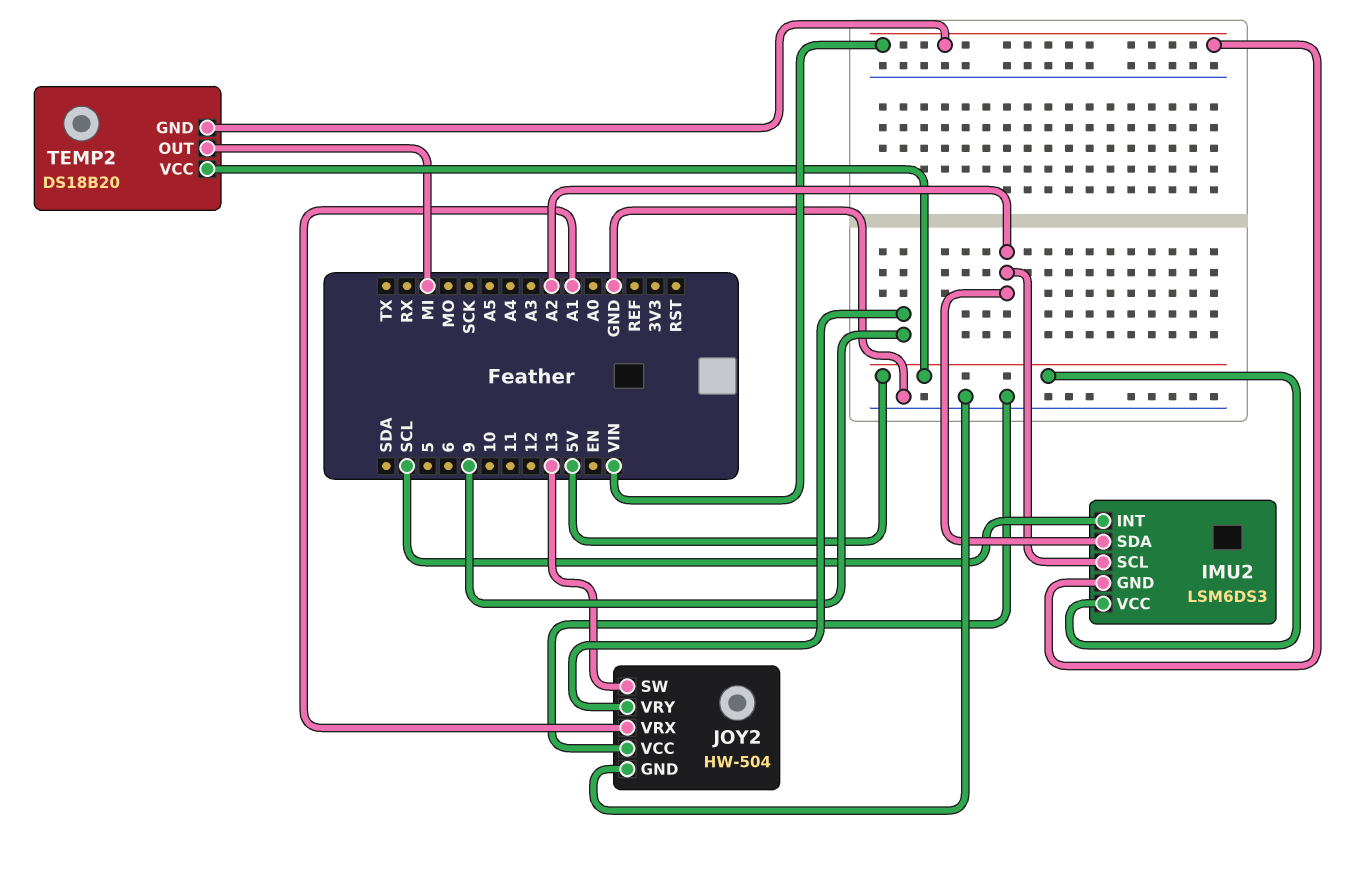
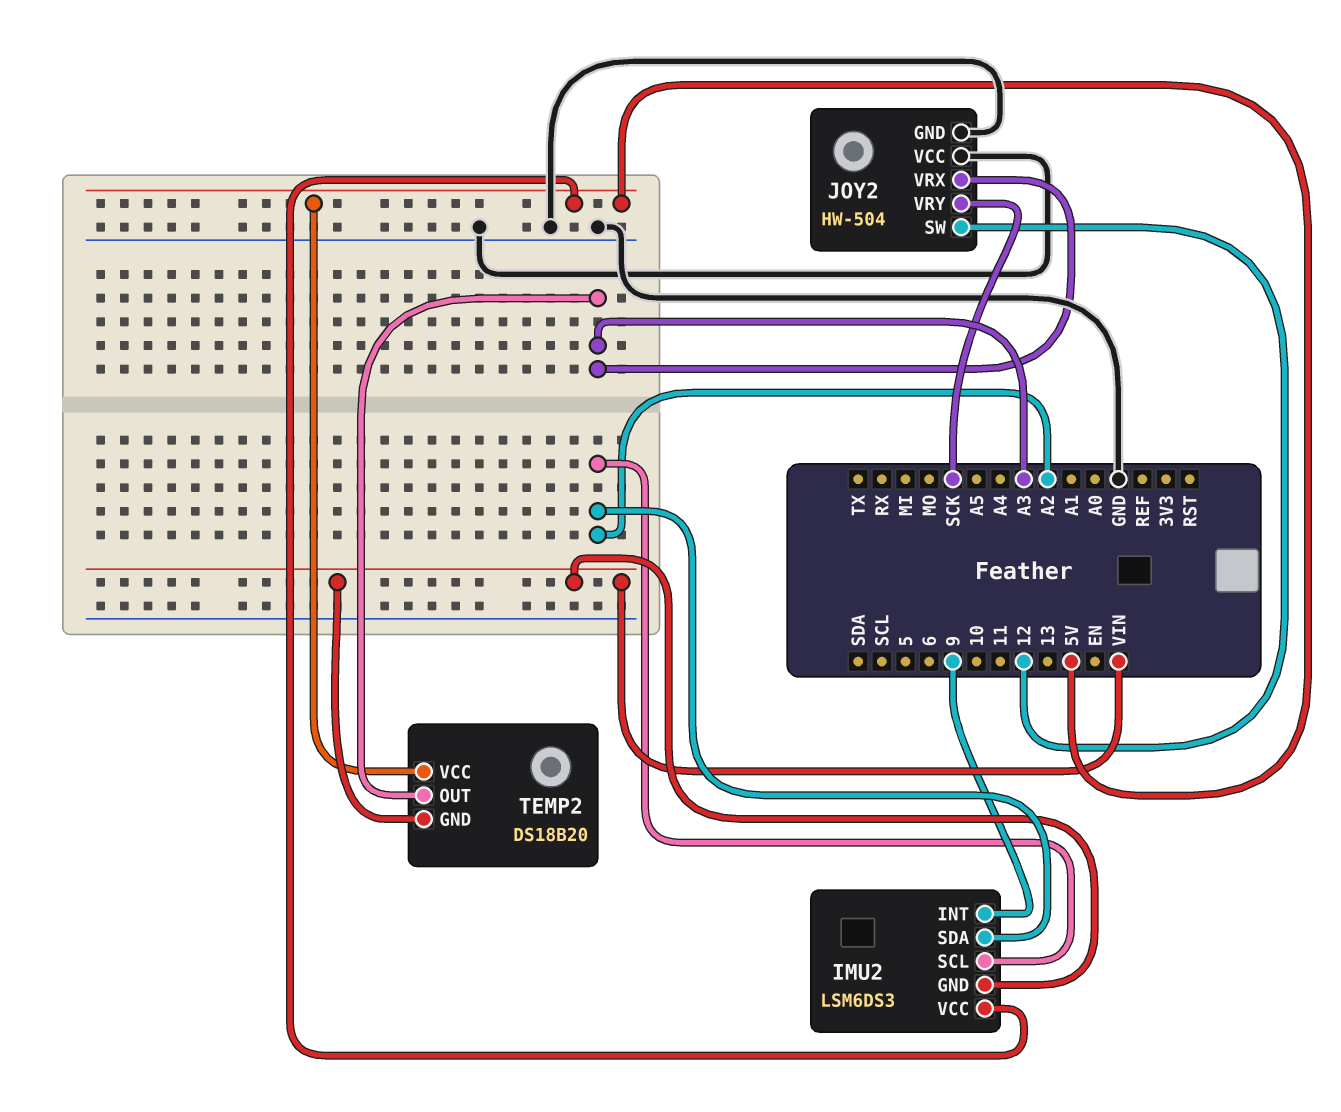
IMU2 pin INT: SCL -> 9
JOY2 pin SW: 13 -> 12
JOY2 pin VRX: A1 -> A3
JOY2 pin VRY: 9 -> SCK
TEMP2 pin OUT: MI -> A3

